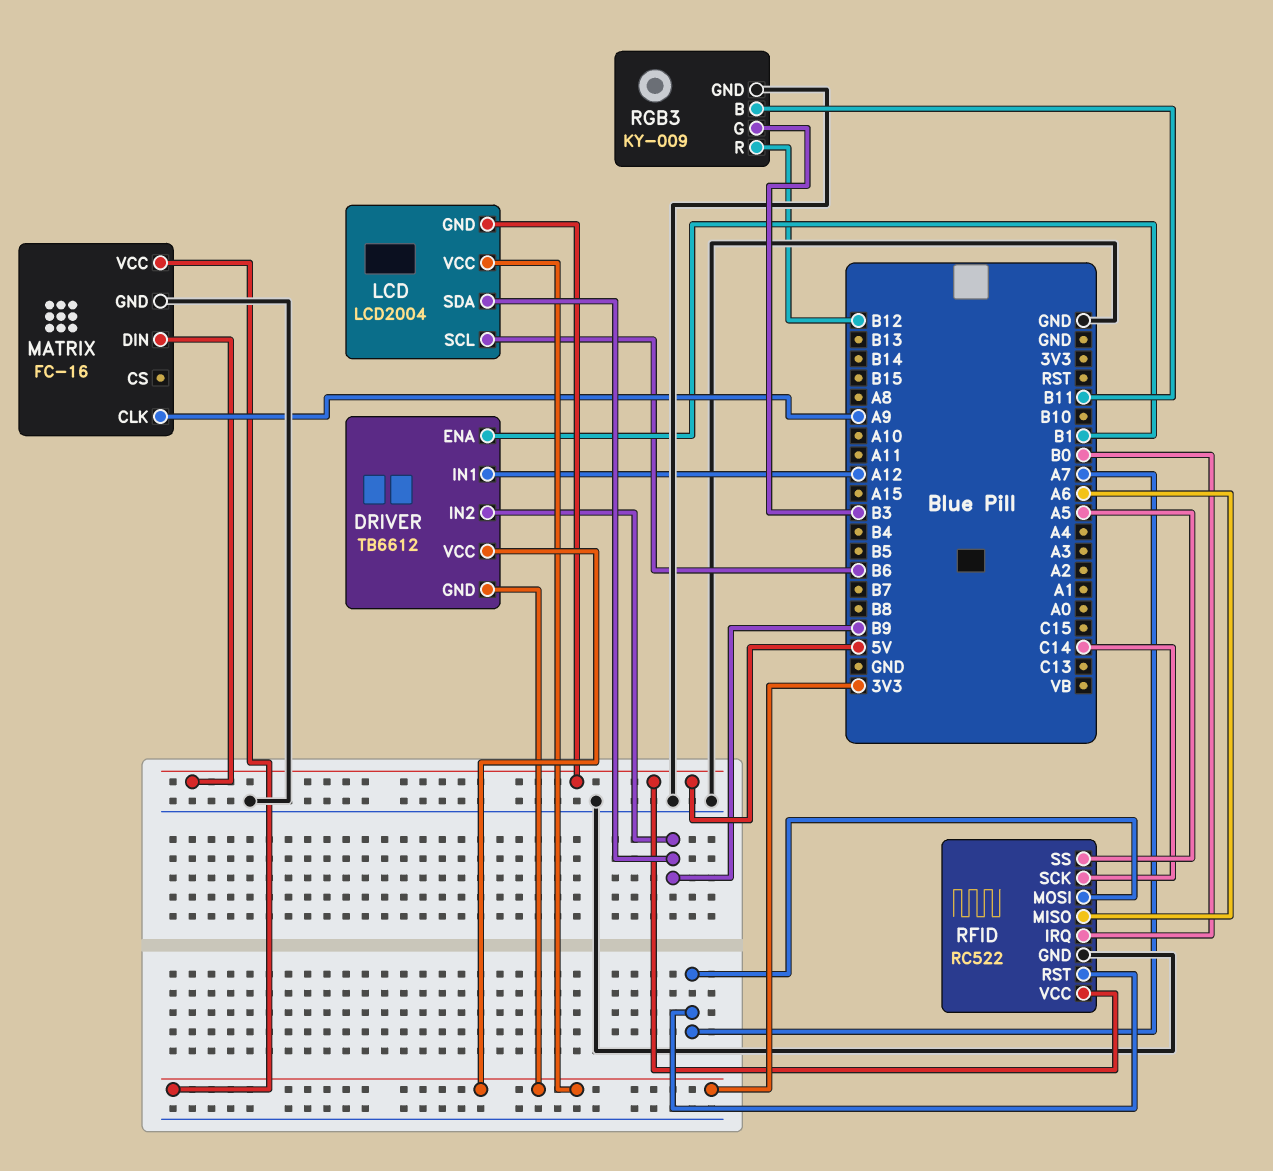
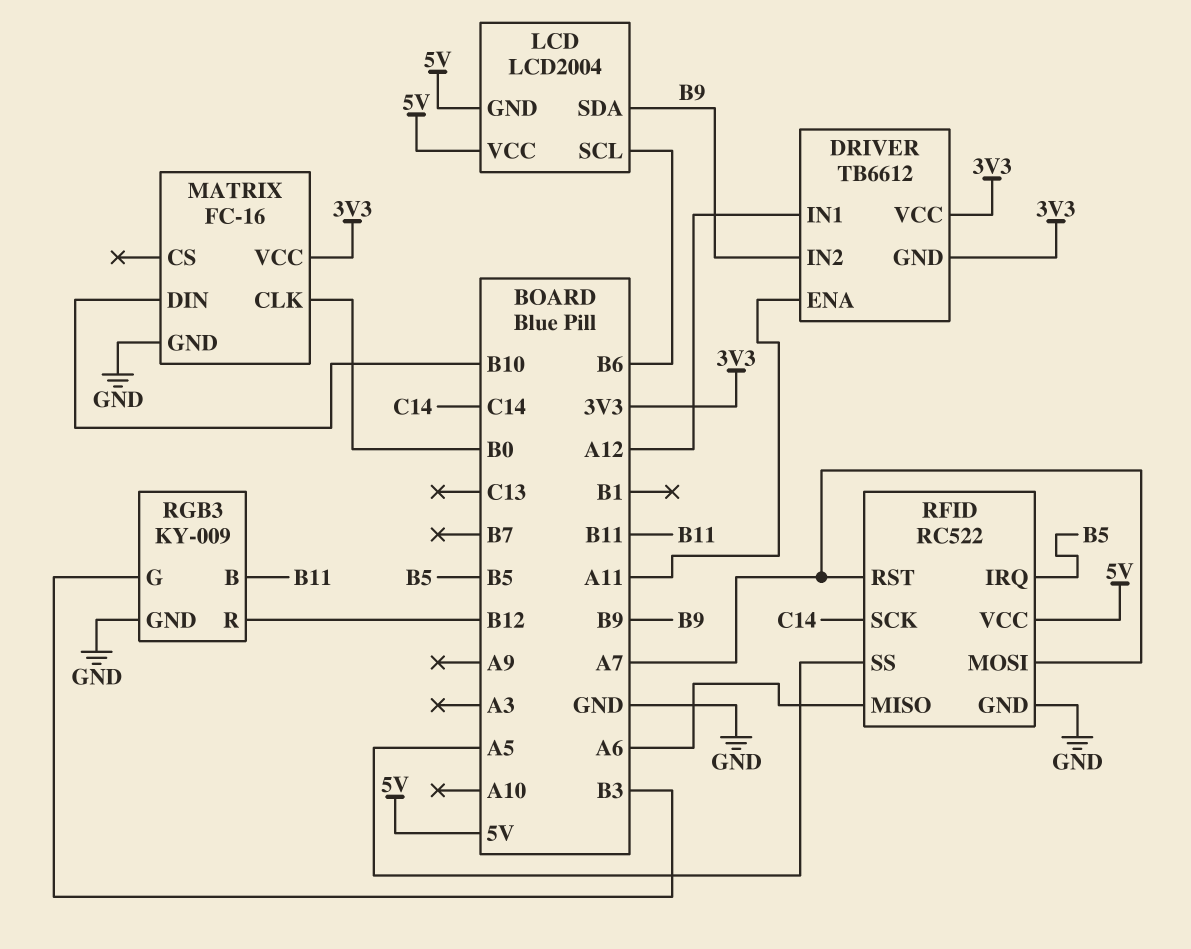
DRIVER pin ENA: B1 -> A11
LCD pin VCC: 3V3 -> 5V
MATRIX pin CLK: A9 -> B0
MATRIX pin DIN: 5V -> B10
RFID pin IRQ: B0 -> B5

